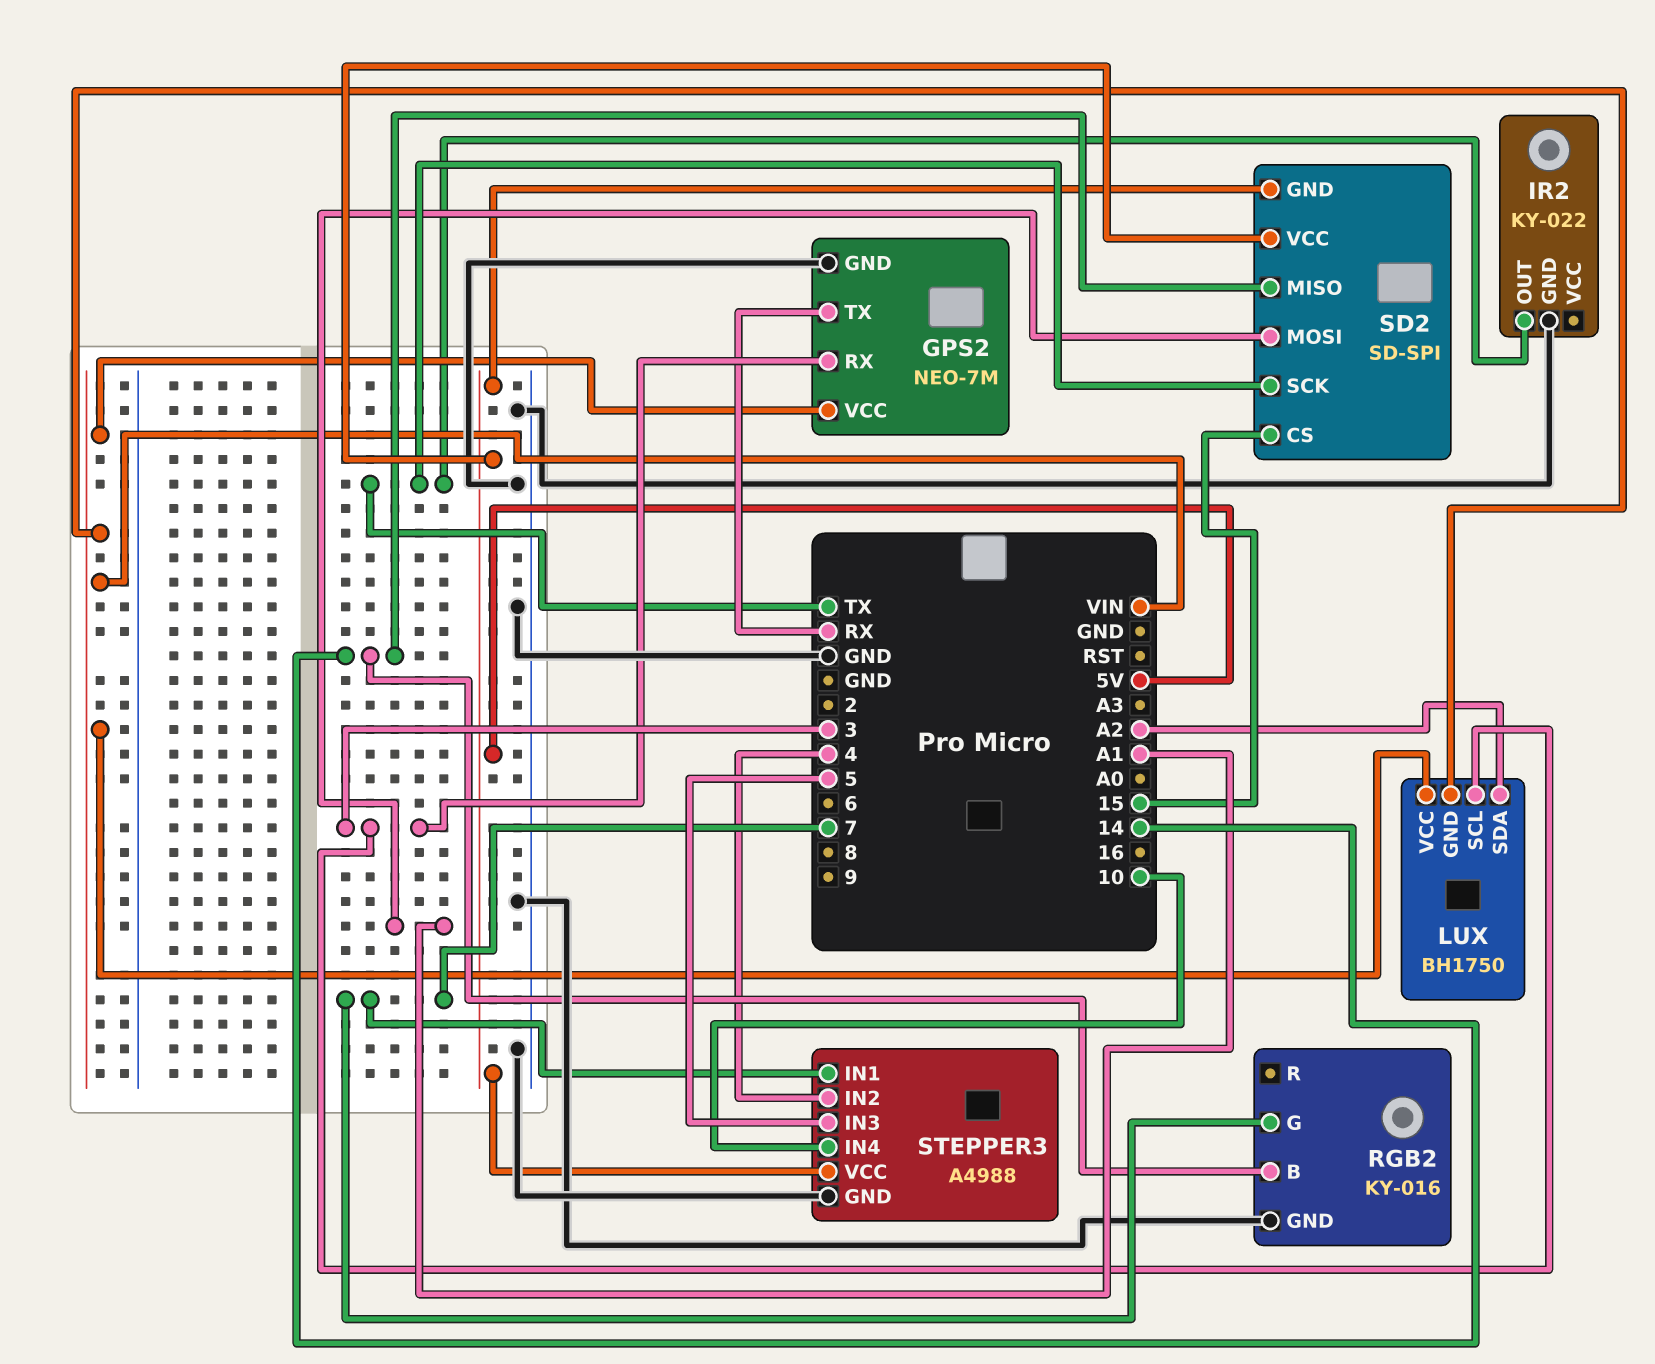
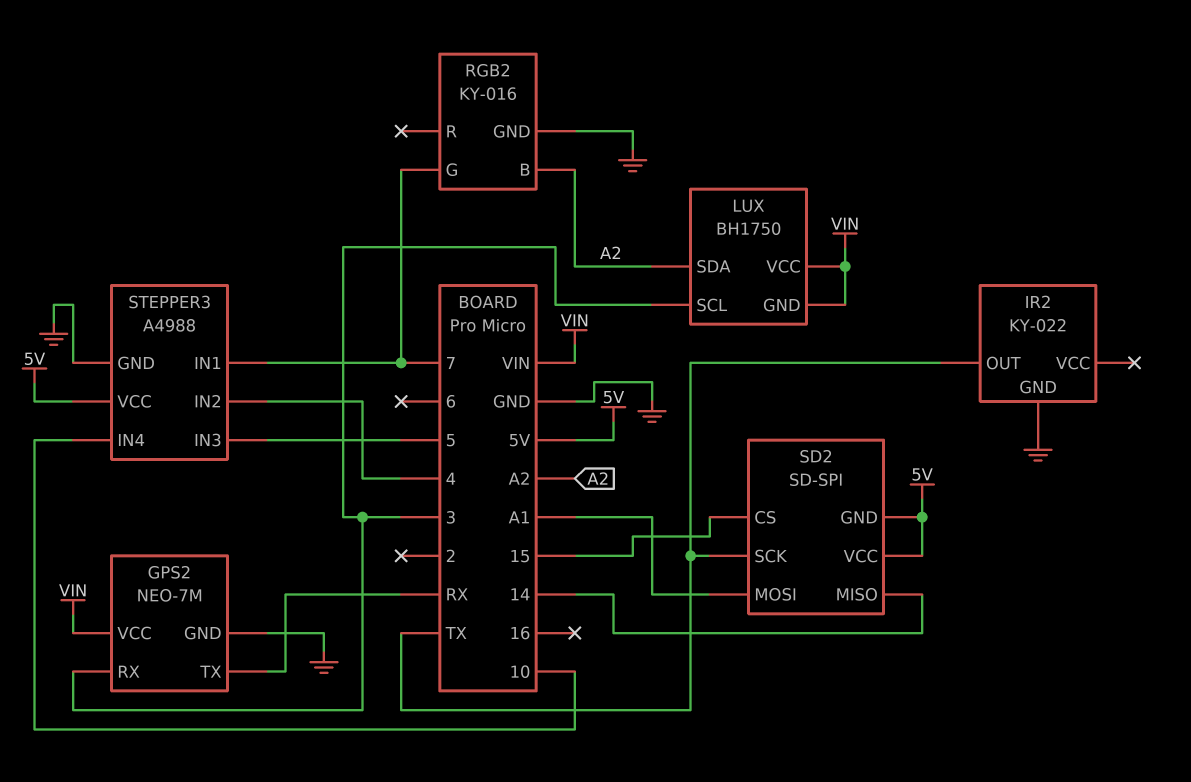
RGB2 pin B: 14 -> A2

